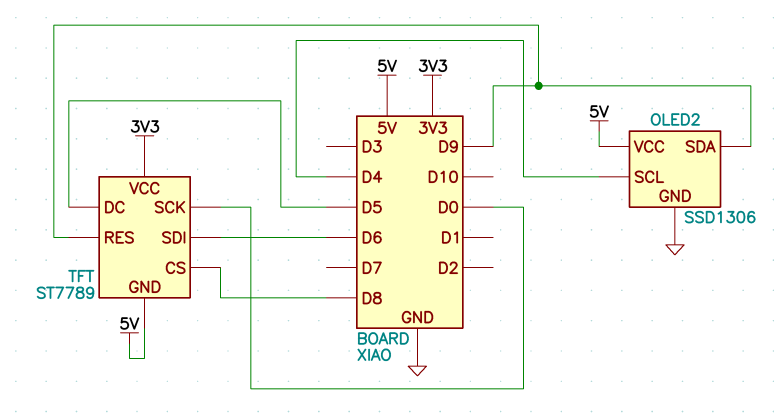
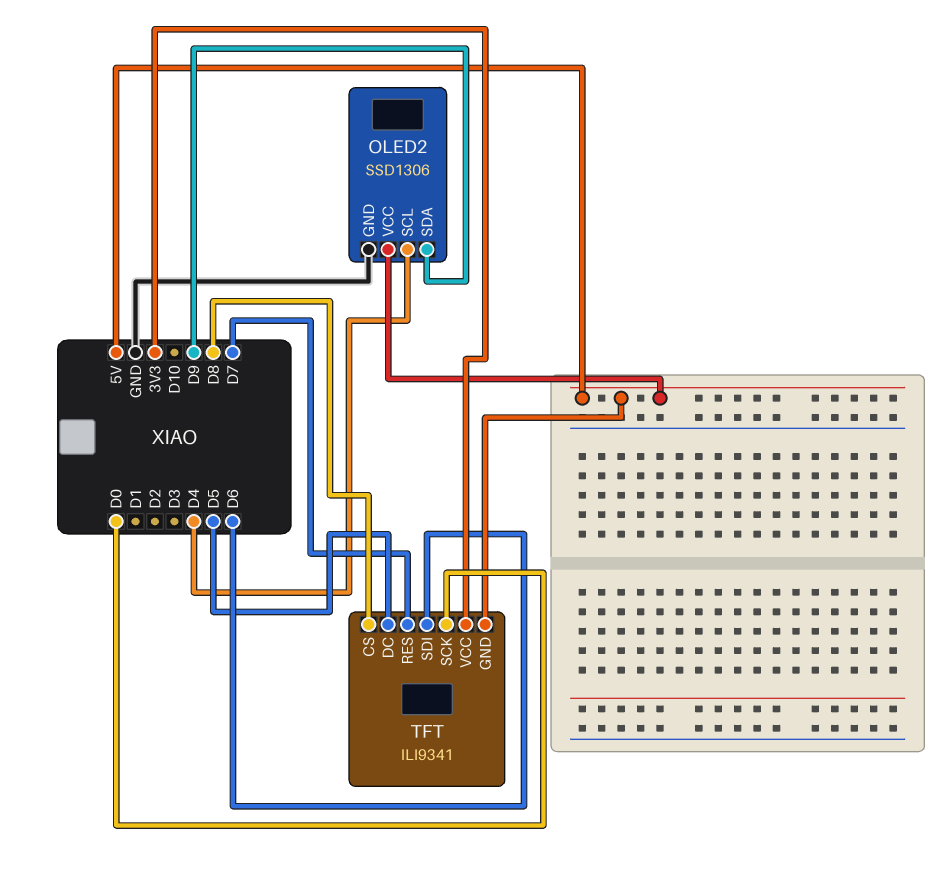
TFT: ST7789 -> ILI9341
TFT pin RES: D9 -> D7

